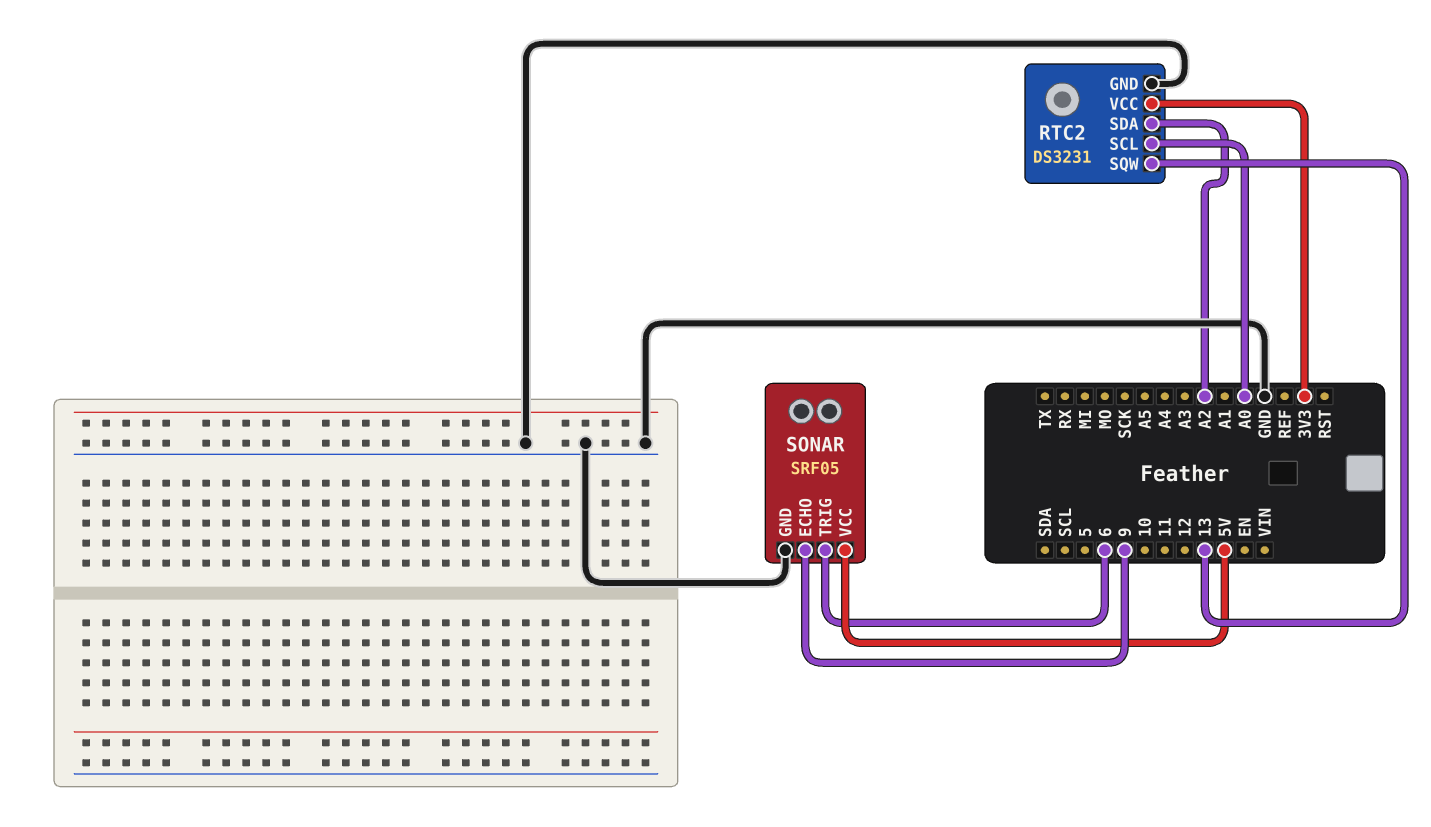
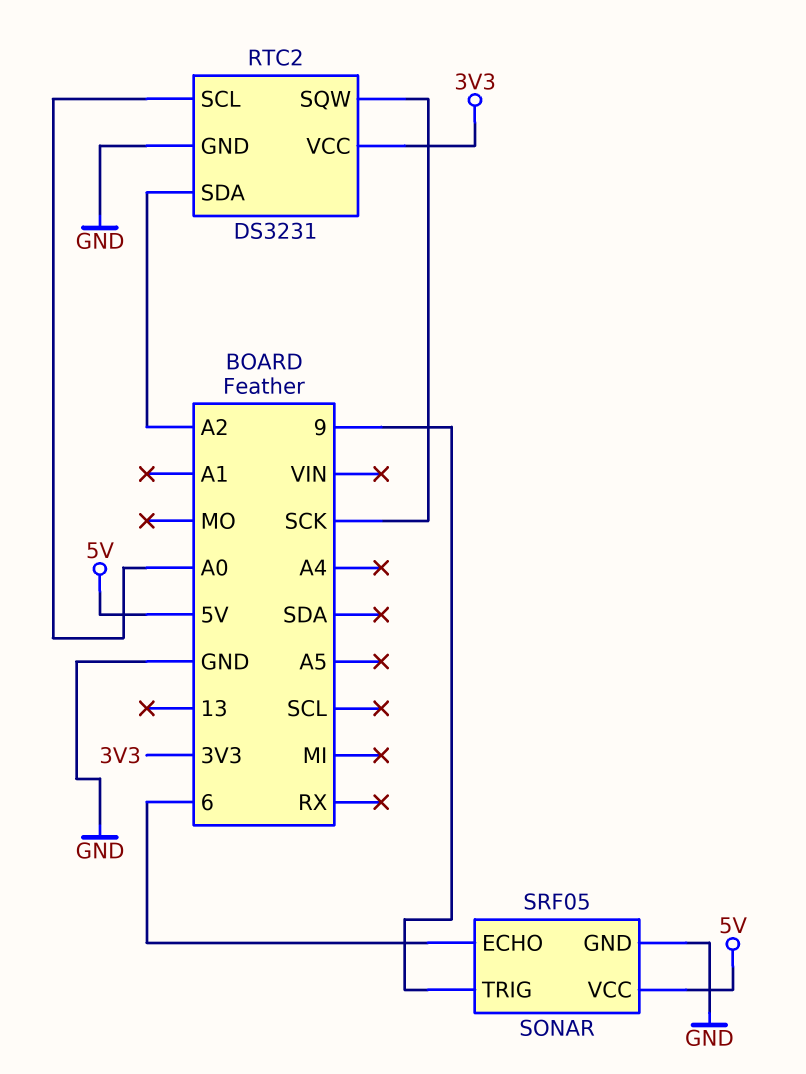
RTC2 pin SQW: 13 -> SCK
SONAR pin ECHO: 9 -> 6
SONAR pin TRIG: 6 -> 9

